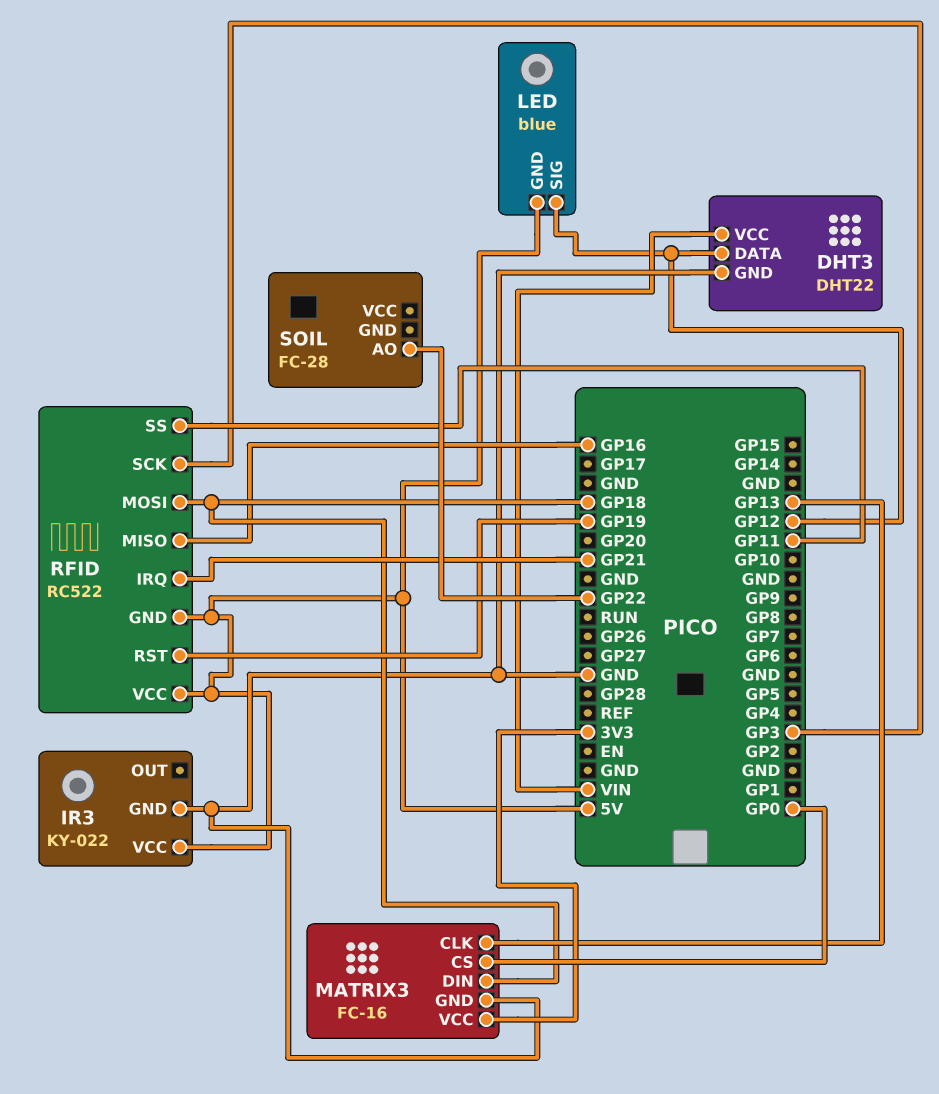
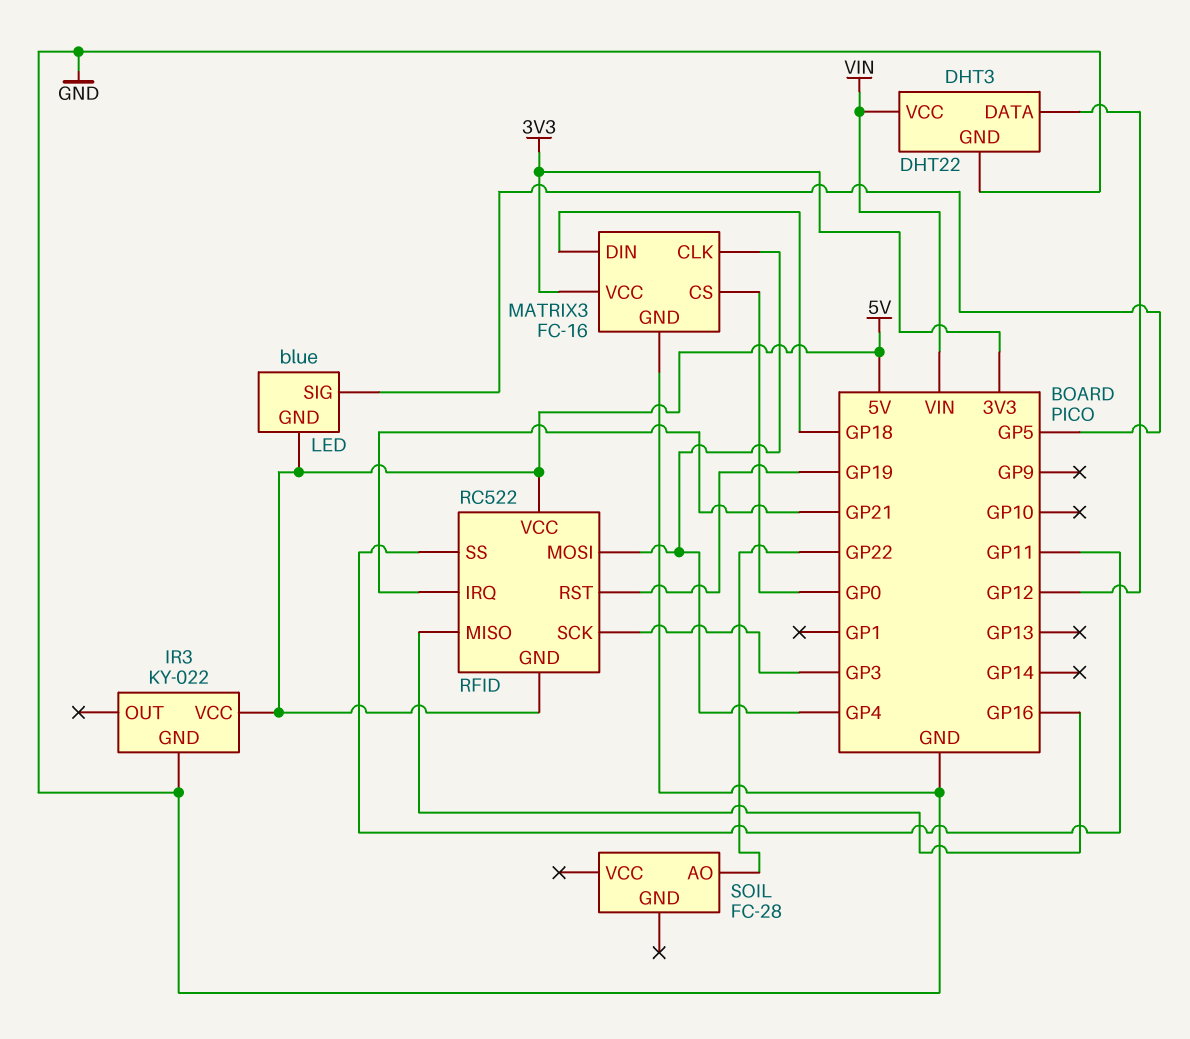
LED pin SIG: GP12 -> GP5
MATRIX3 pin CLK: GP13 -> GP4
RFID pin MOSI: GP18 -> GP4

